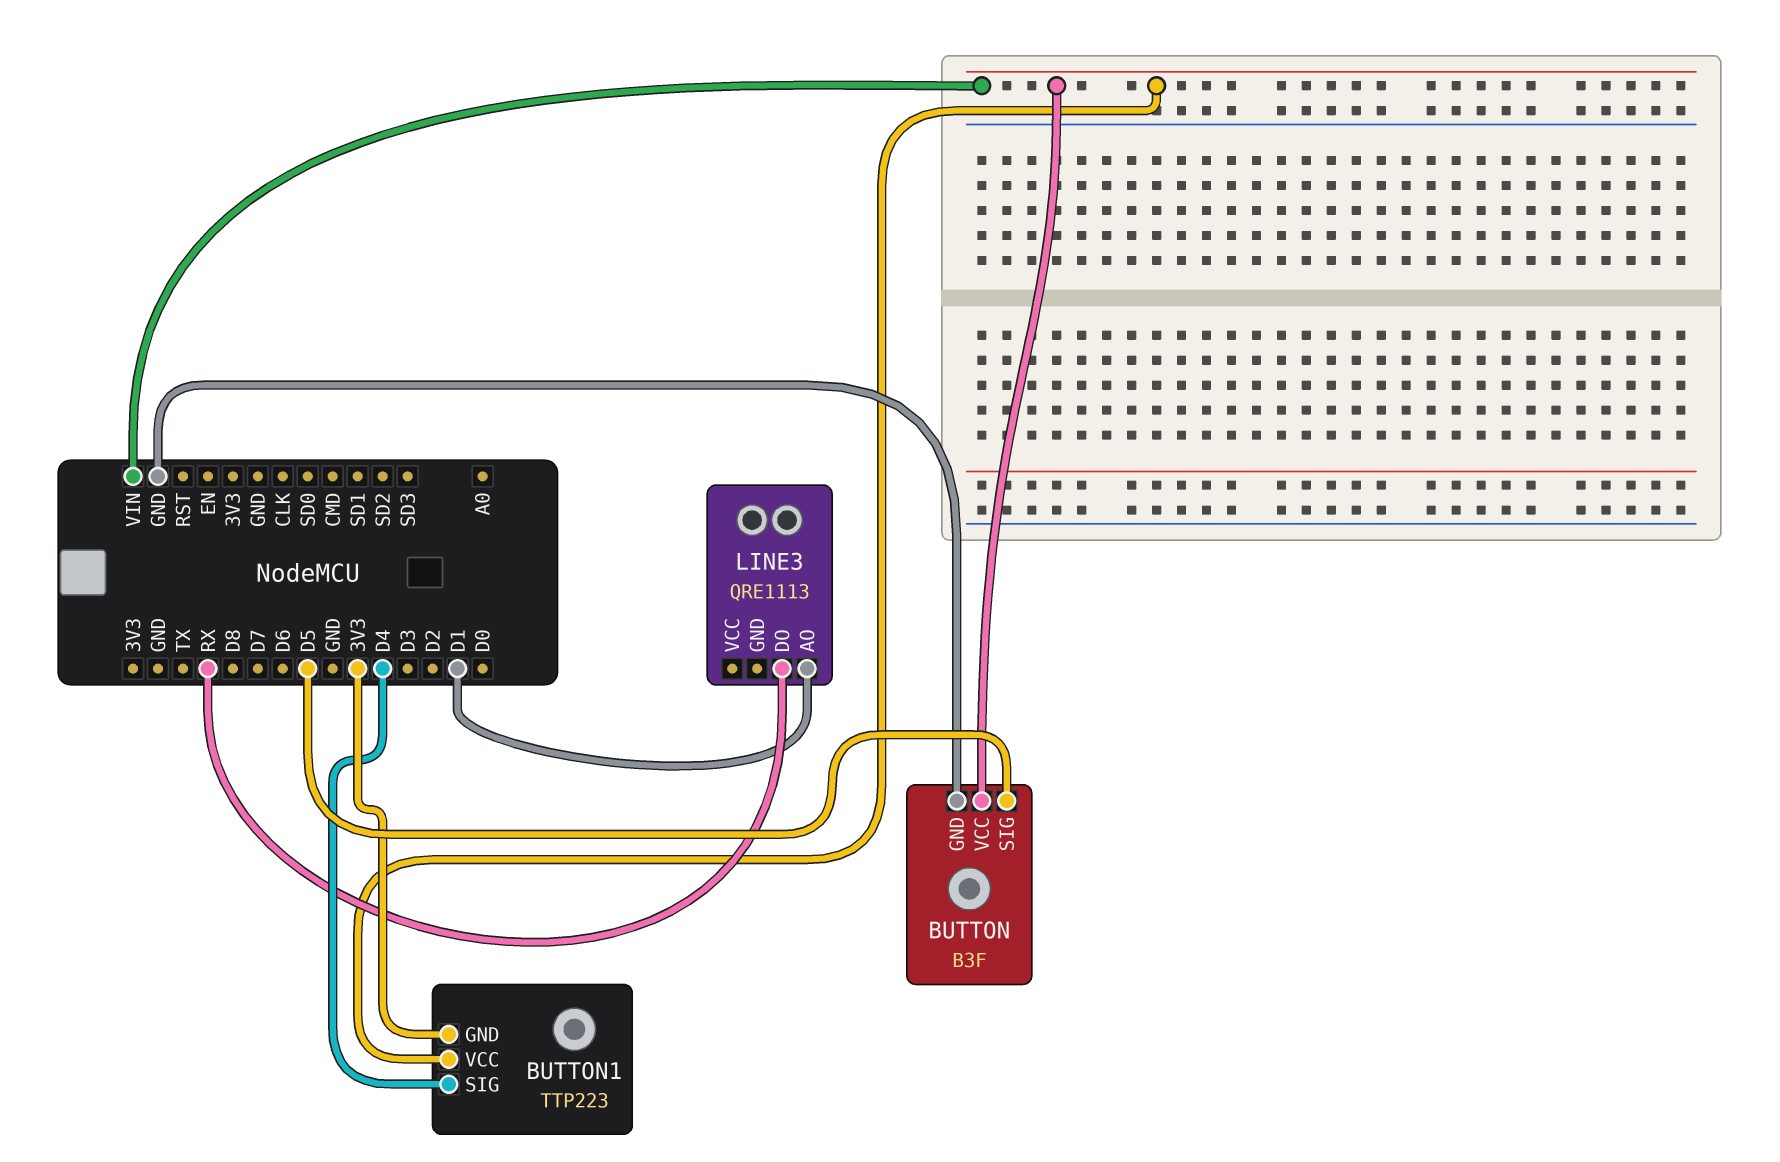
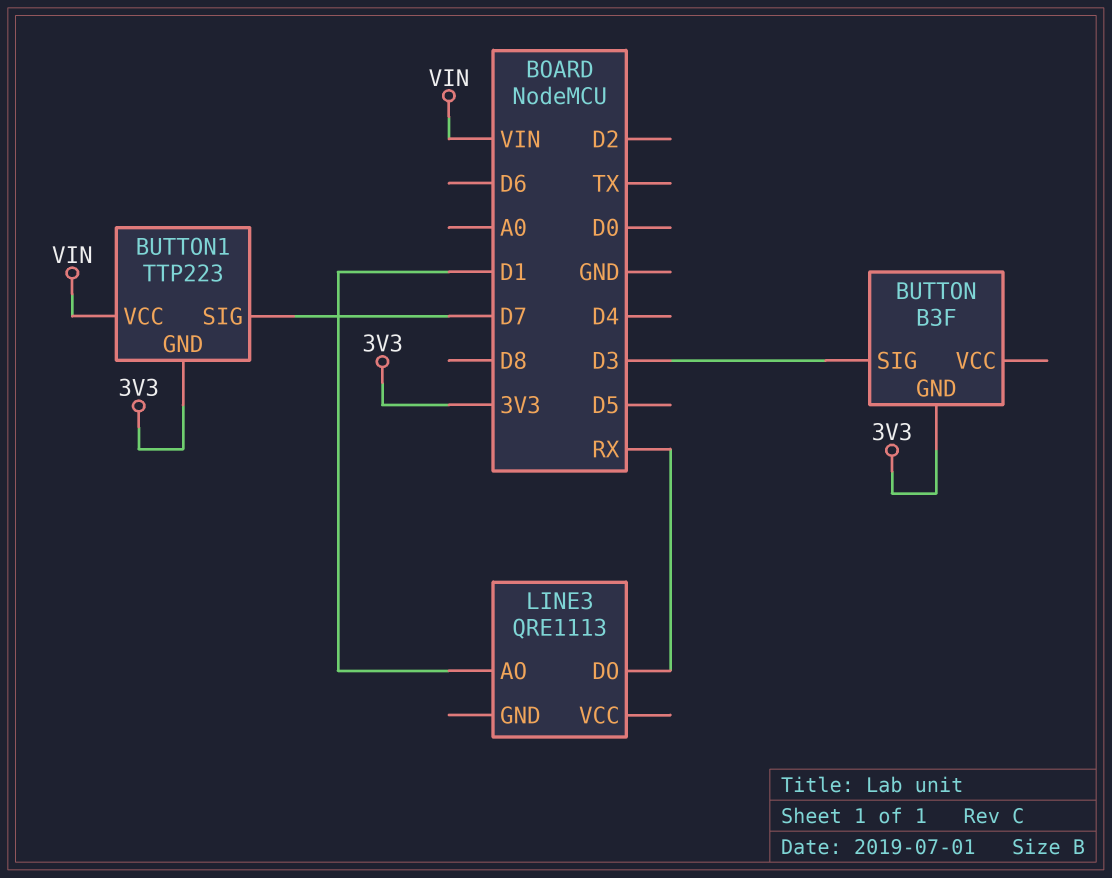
BUTTON pin GND: GND -> 3V3
BUTTON pin SIG: D5 -> D3
BUTTON pin VCC: VIN -> none
BUTTON1 pin SIG: D4 -> D7

